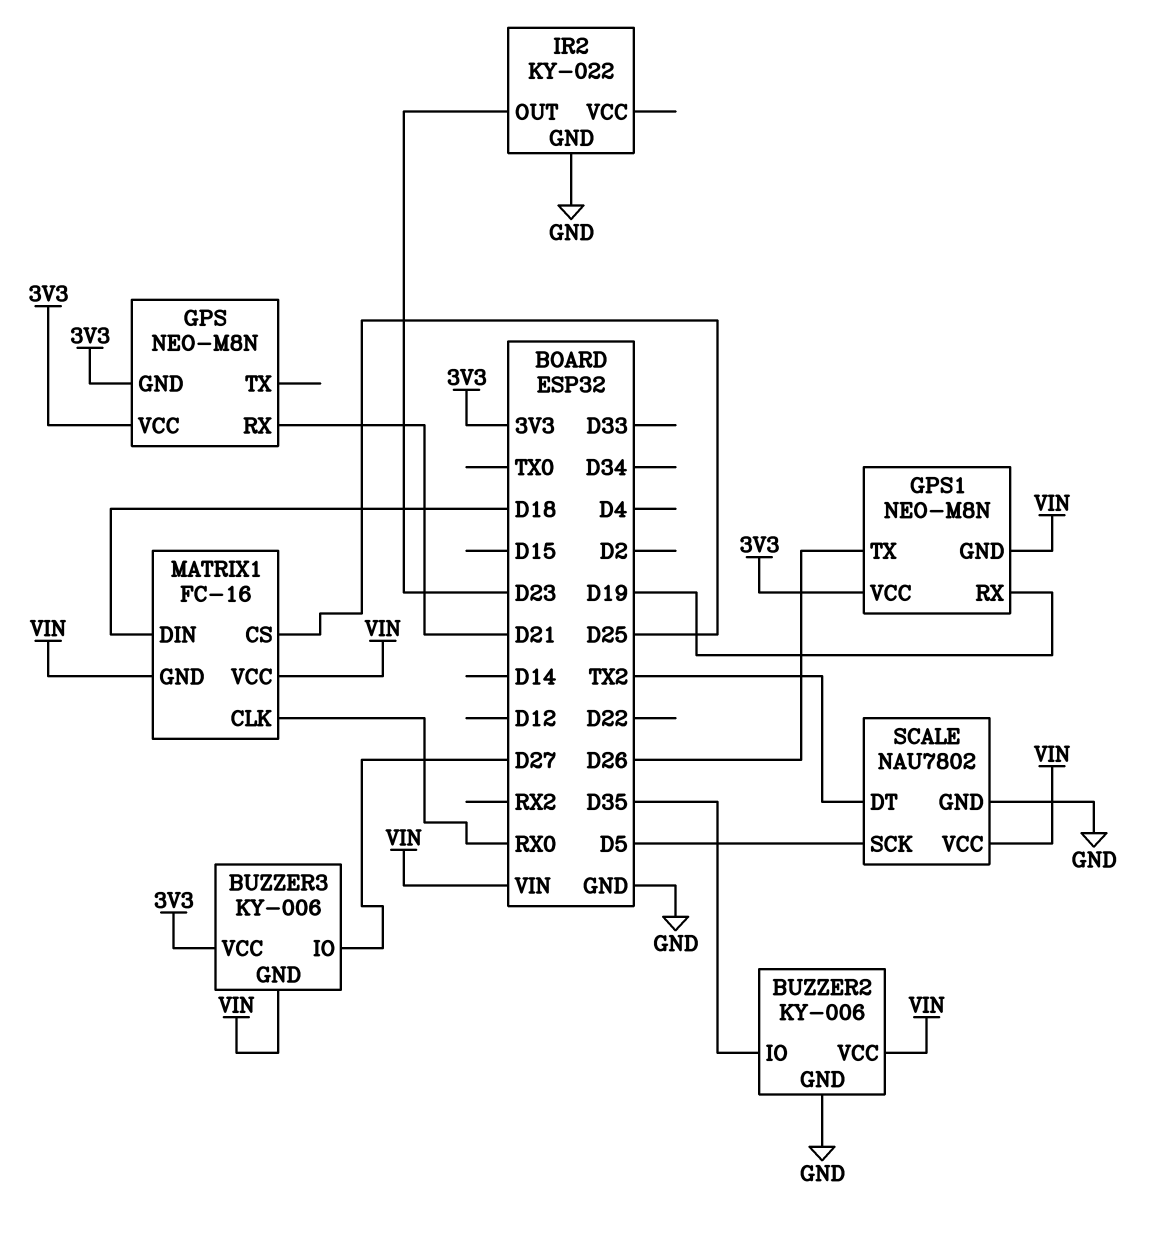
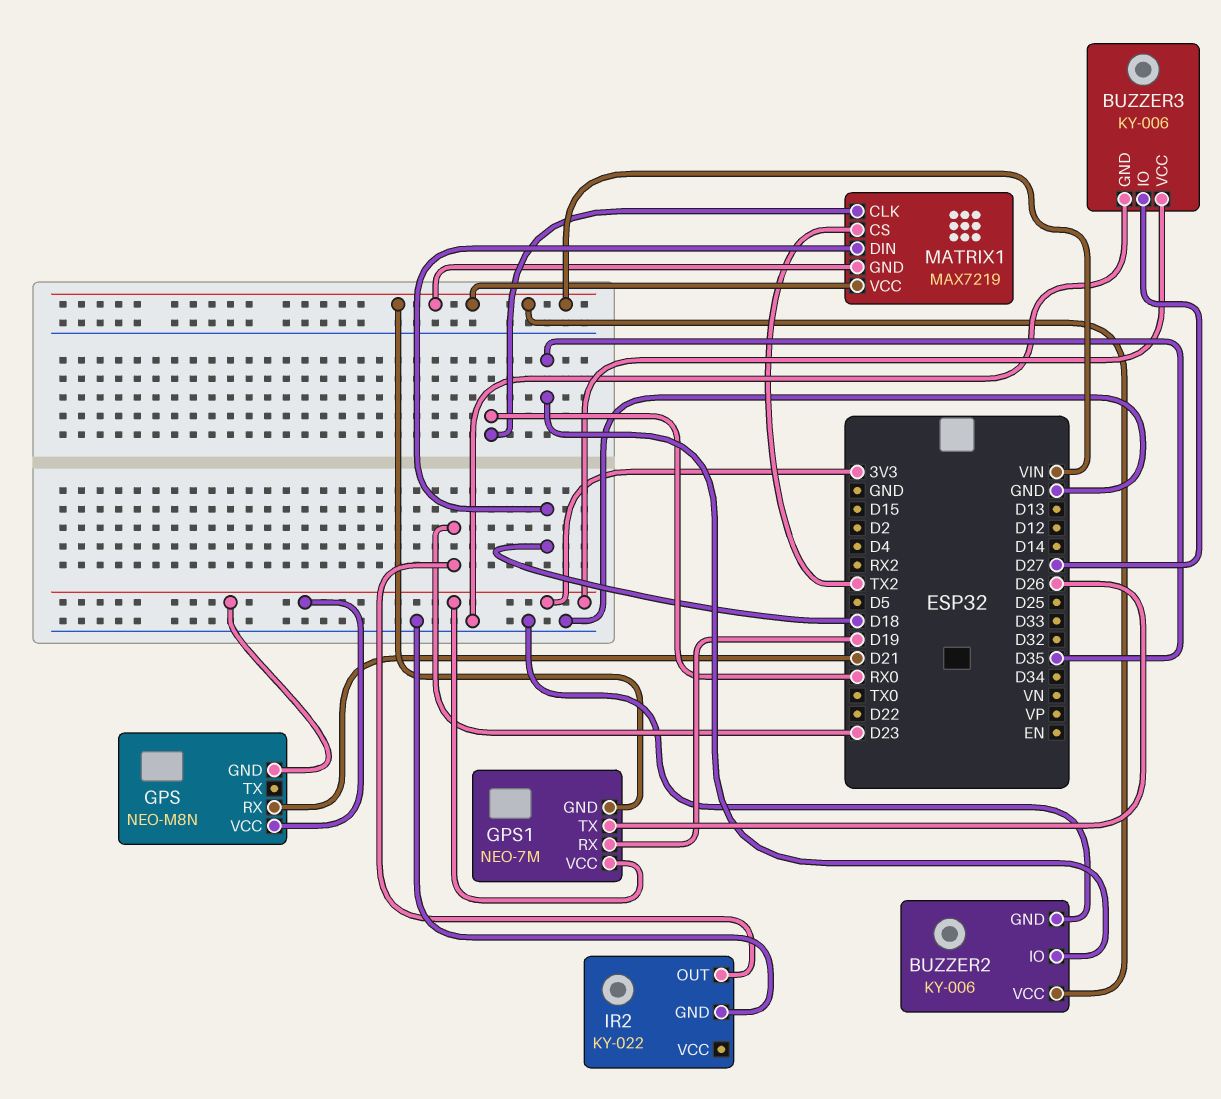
BUZZER3 pin GND: VIN -> GND
GPS1: NEO-M8N -> NEO-7M
MATRIX1: FC-16 -> MAX7219
MATRIX1 pin CS: D25 -> TX2
SCALE: NAU7802 -> none
SCALE pin DT: TX2 -> none
SCALE pin GND: GND -> none
SCALE pin SCK: D5 -> none
SCALE pin VCC: VIN -> none

